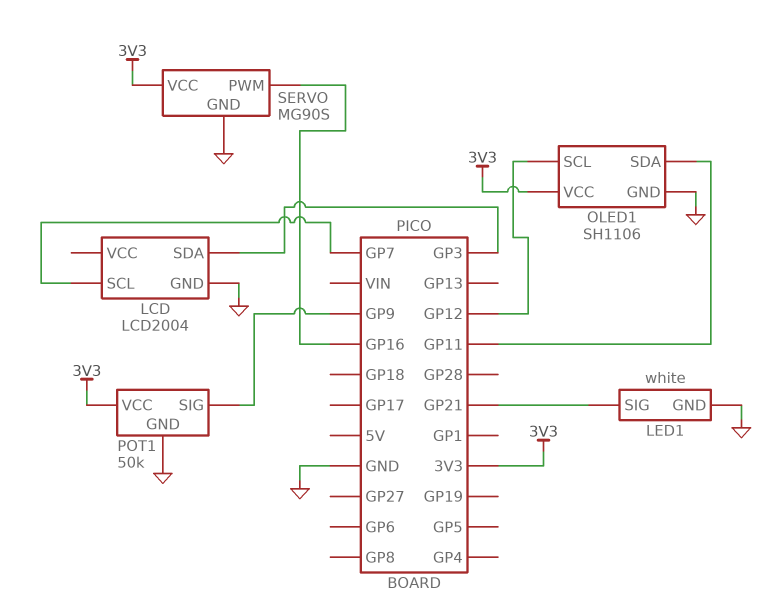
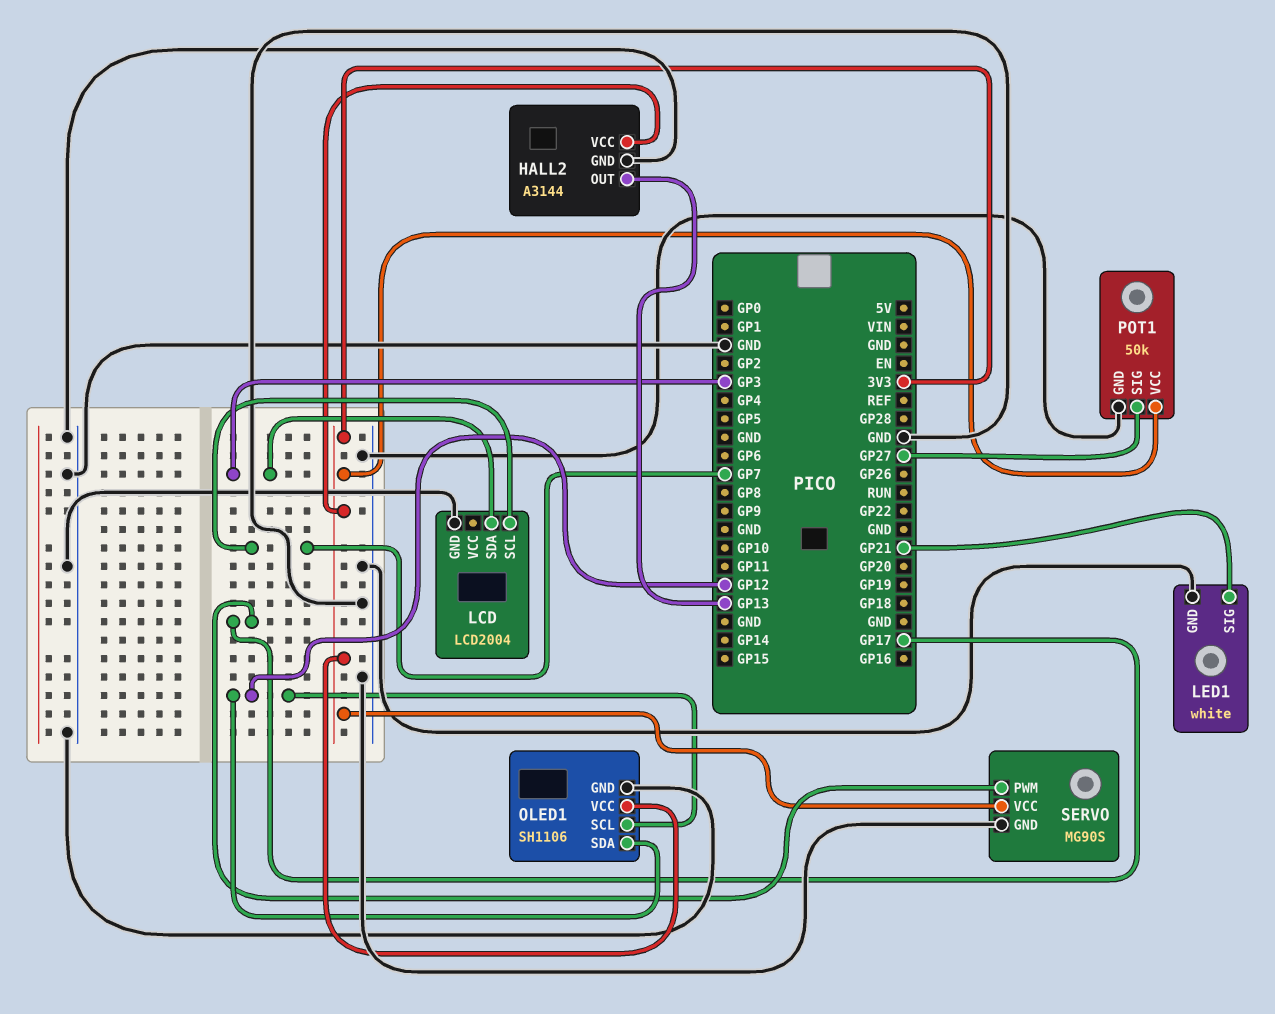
HALL2: none -> A3144
HALL2 pin GND: none -> GND
HALL2 pin OUT: none -> GP13
HALL2 pin VCC: none -> 3V3
OLED1 pin SDA: GP11 -> GP12
POT1 pin SIG: GP9 -> GP27
SERVO pin PWM: GP16 -> GP17

